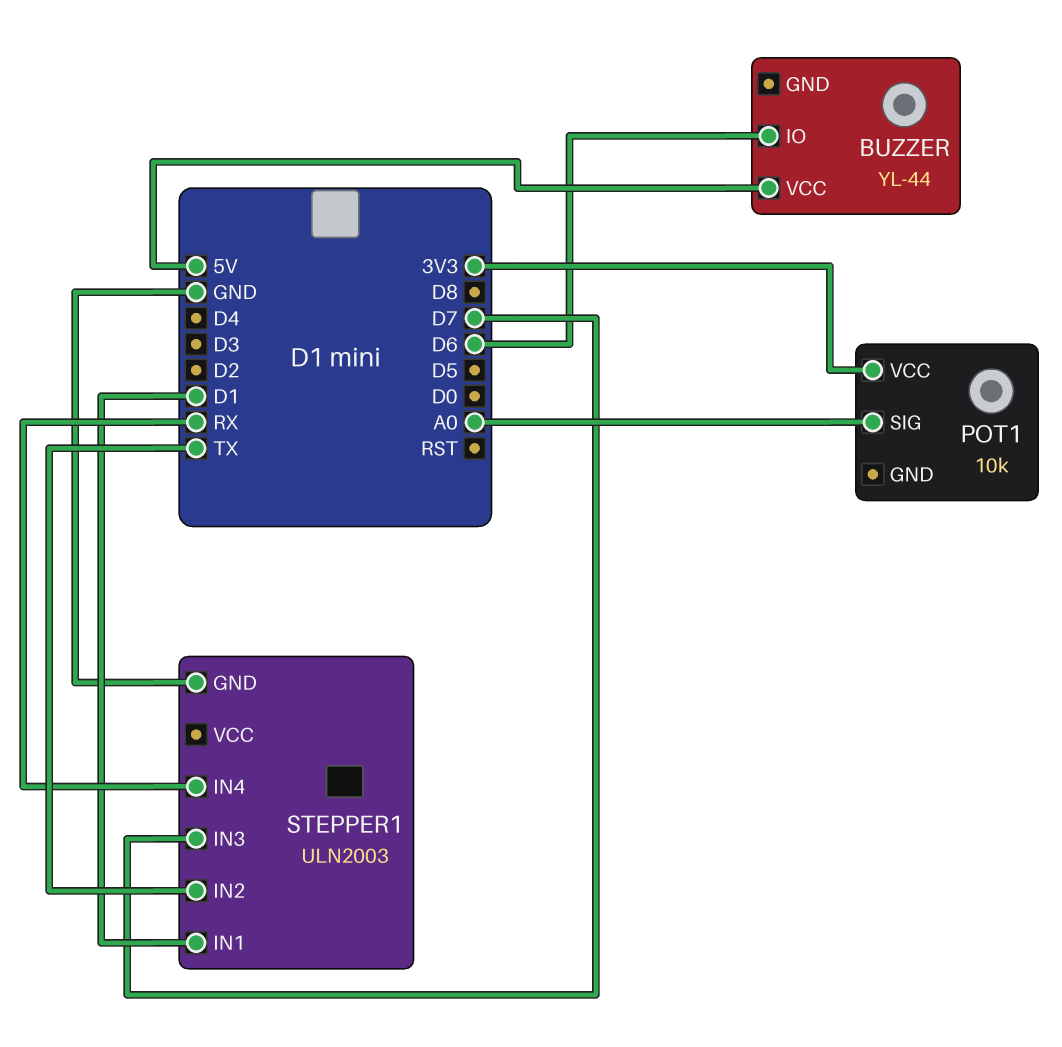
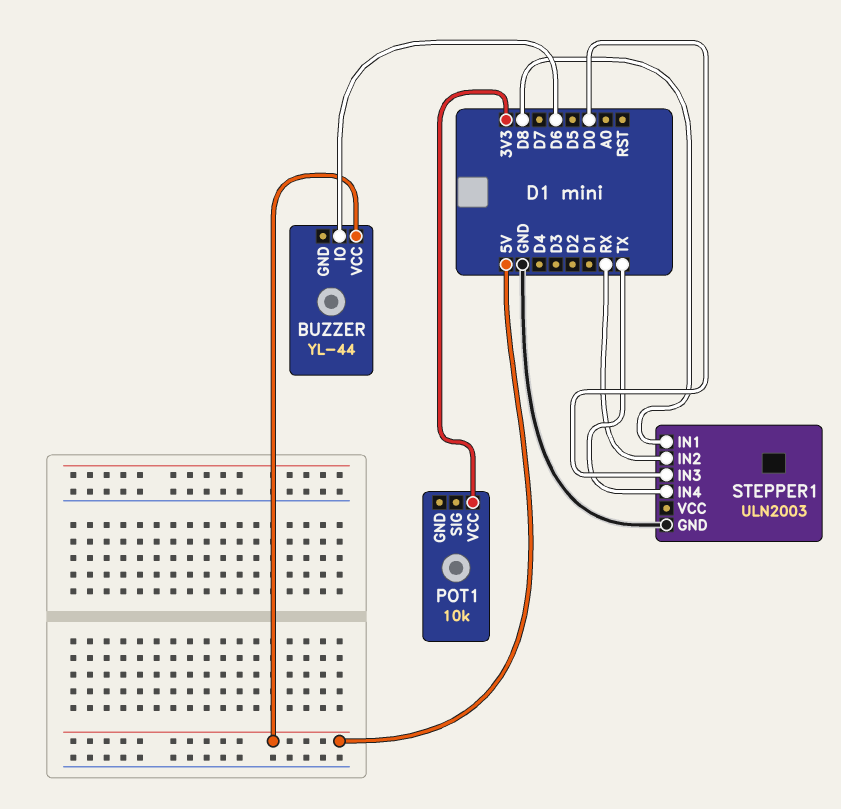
POT1 pin SIG: A0 -> none
STEPPER1 pin IN1: D1 -> D8
STEPPER1 pin IN2: TX -> RX
STEPPER1 pin IN3: D7 -> D0
STEPPER1 pin IN4: RX -> TX

